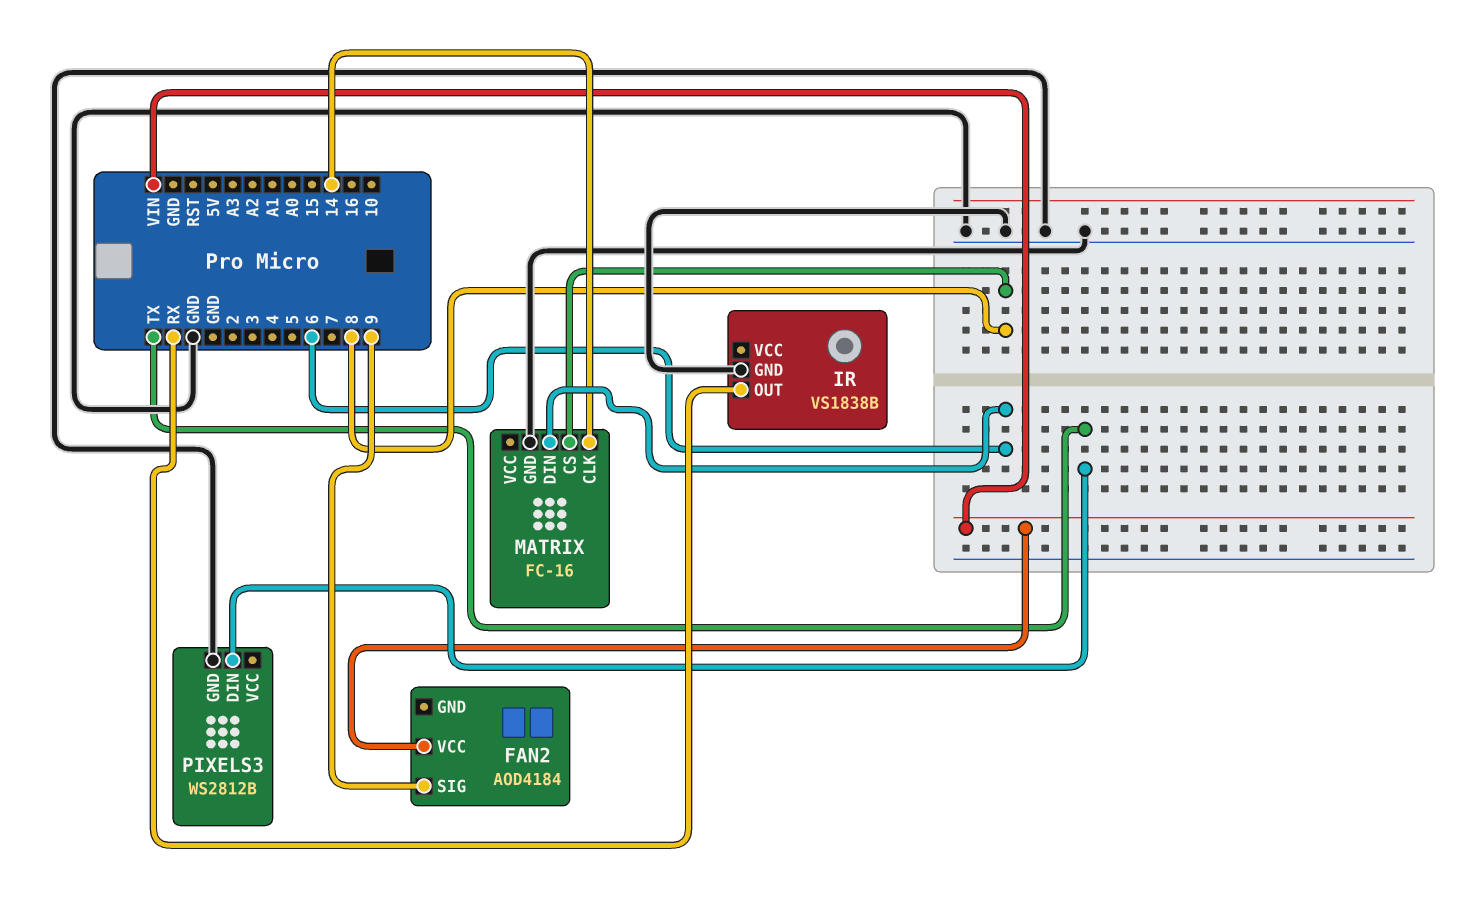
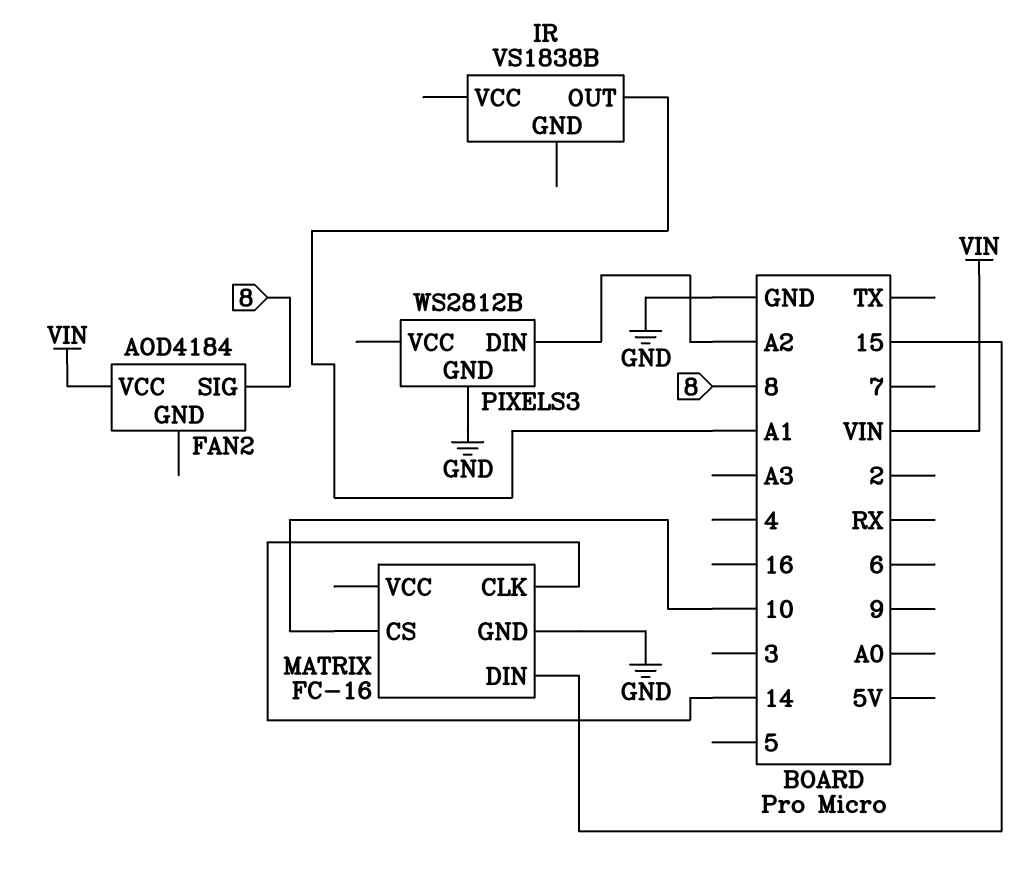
FAN2 pin SIG: 9 -> 8
IR pin GND: GND -> none
IR pin OUT: RX -> A1
MATRIX pin CS: 8 -> 10
MATRIX pin DIN: 6 -> 15
PIXELS3 pin DIN: TX -> A2

